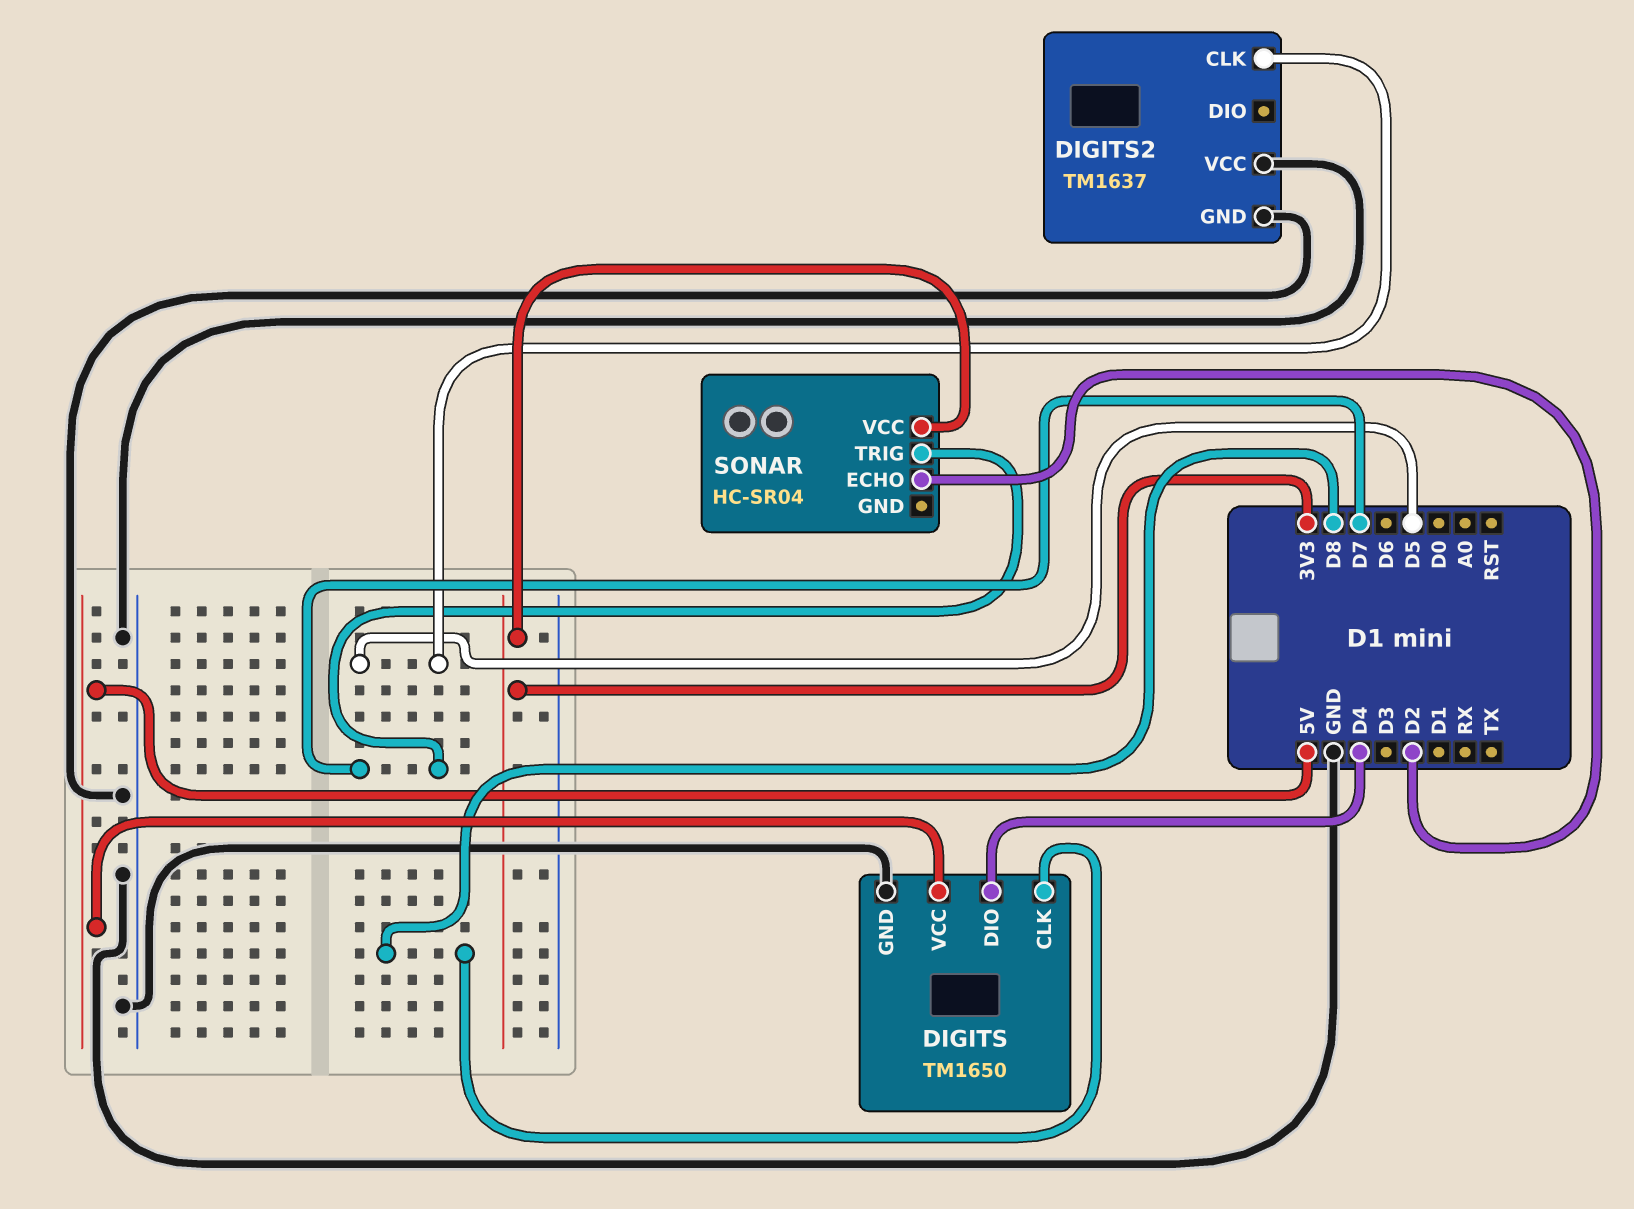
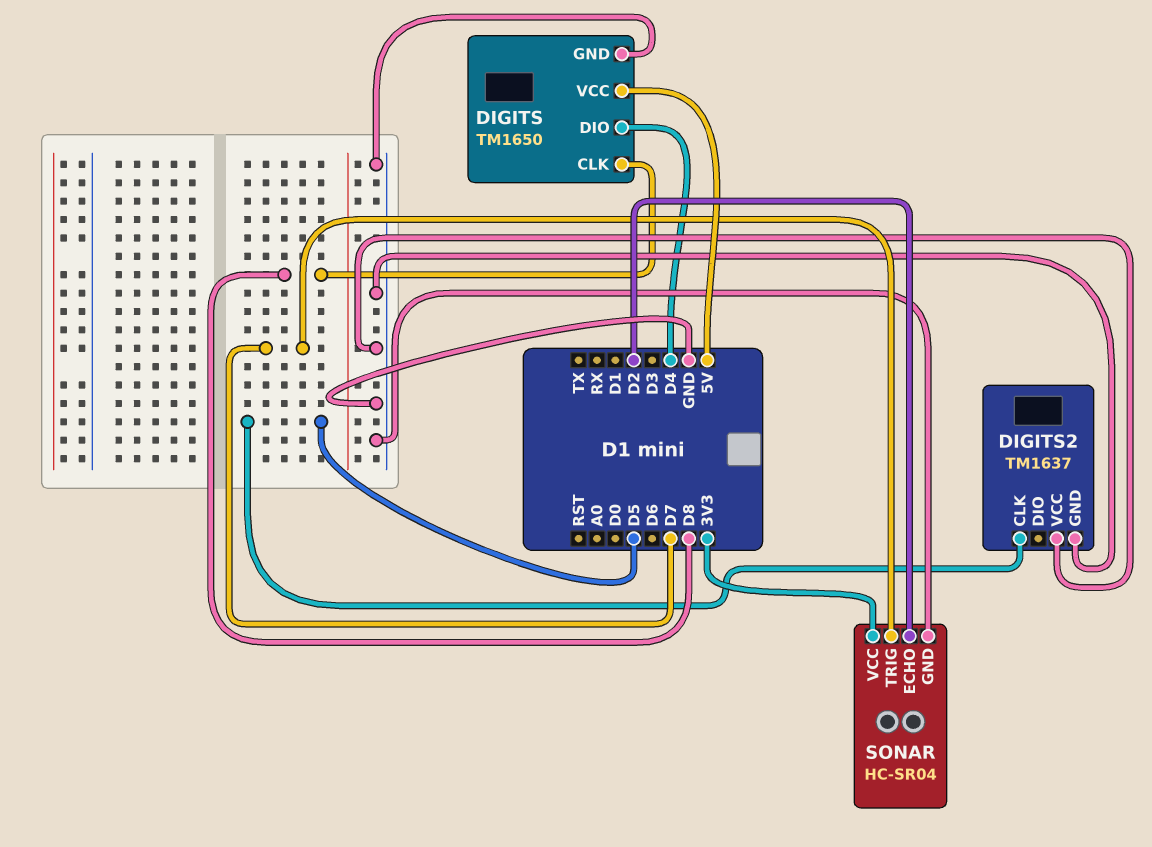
SONAR pin GND: none -> GND

